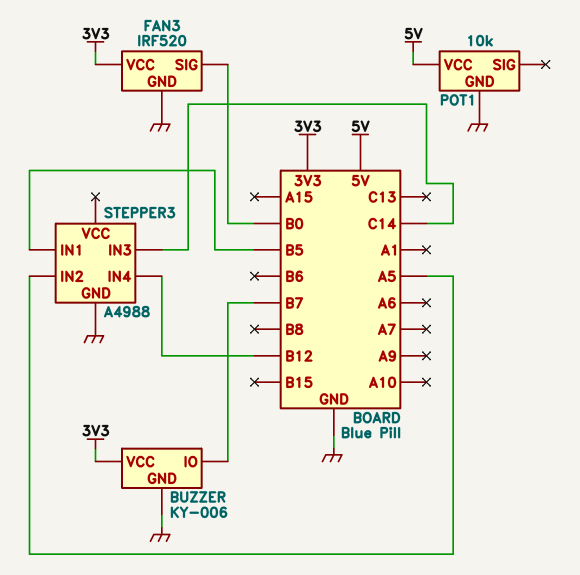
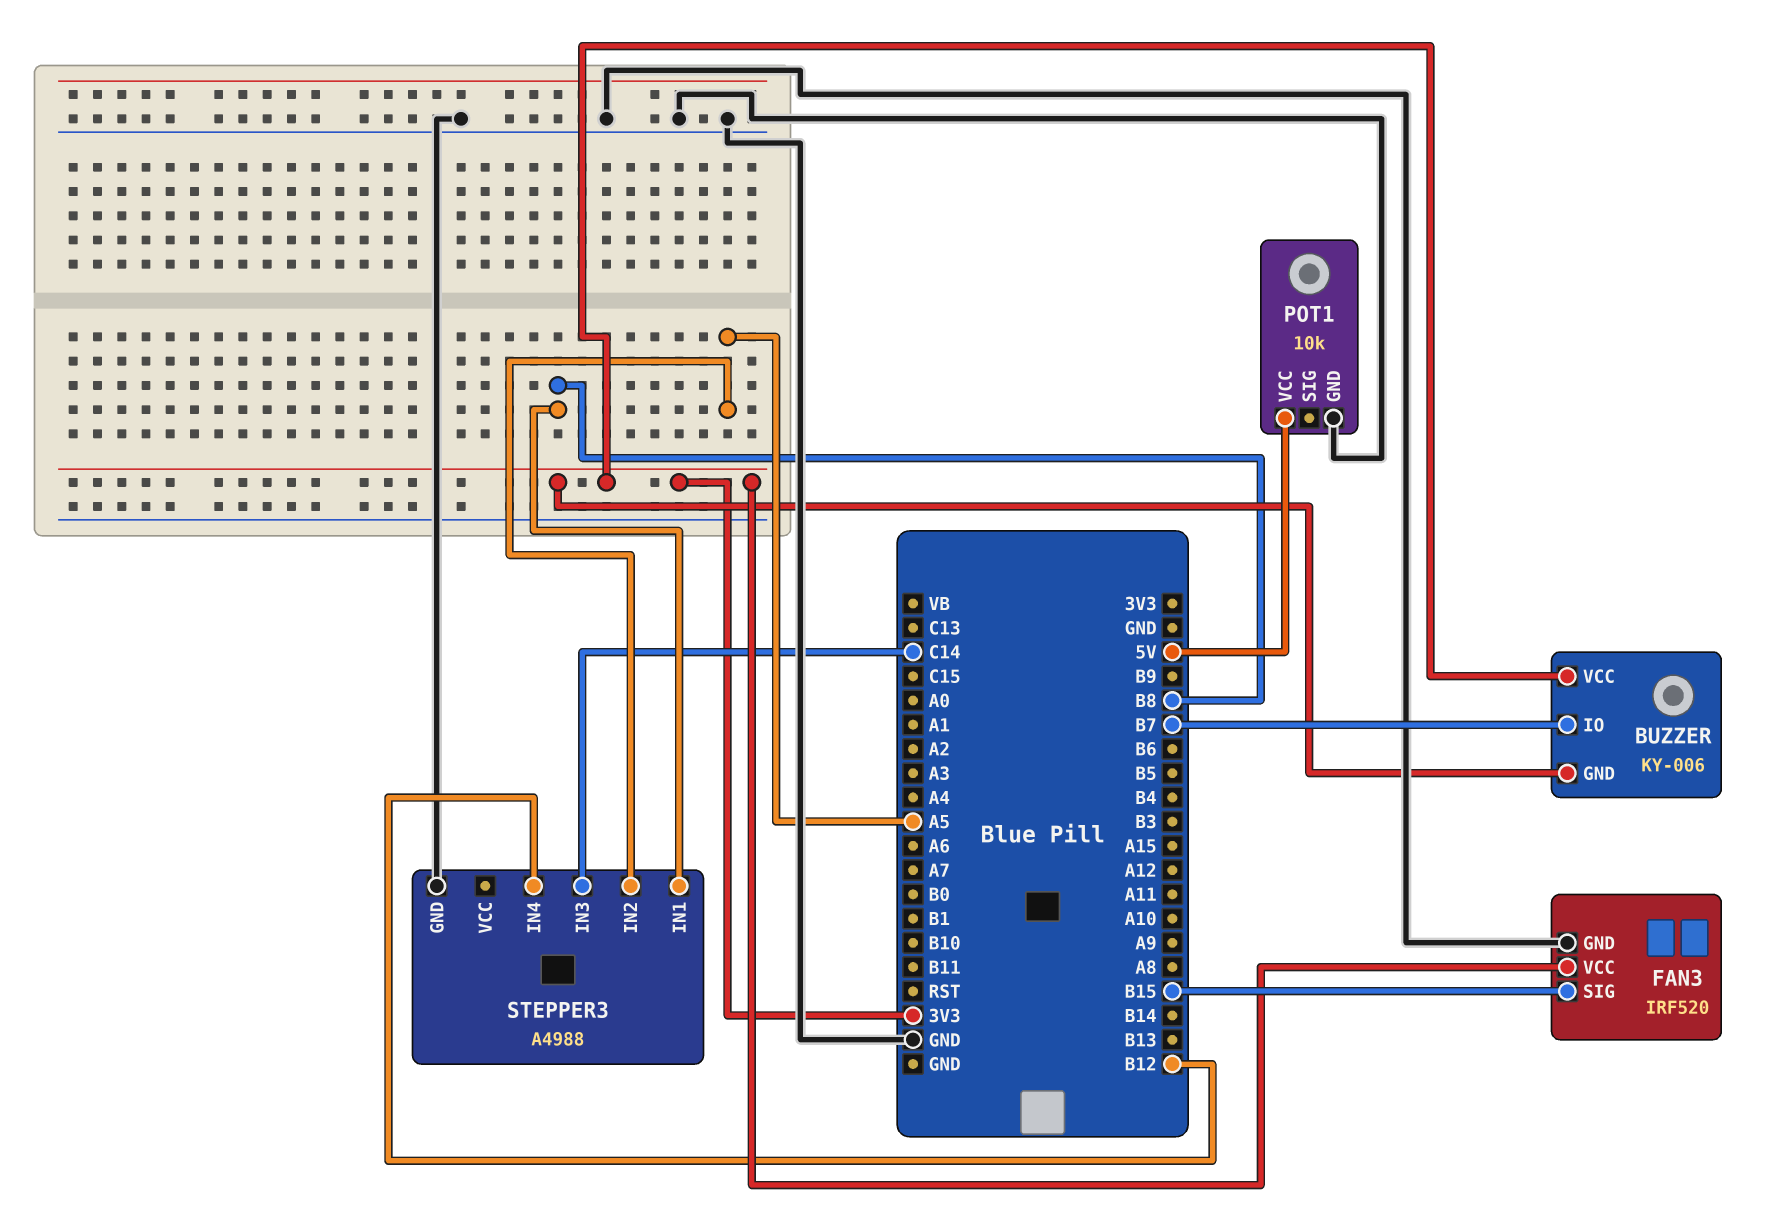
BUZZER pin GND: GND -> 3V3
FAN3 pin SIG: B0 -> B15
STEPPER3 pin IN1: B5 -> B8

